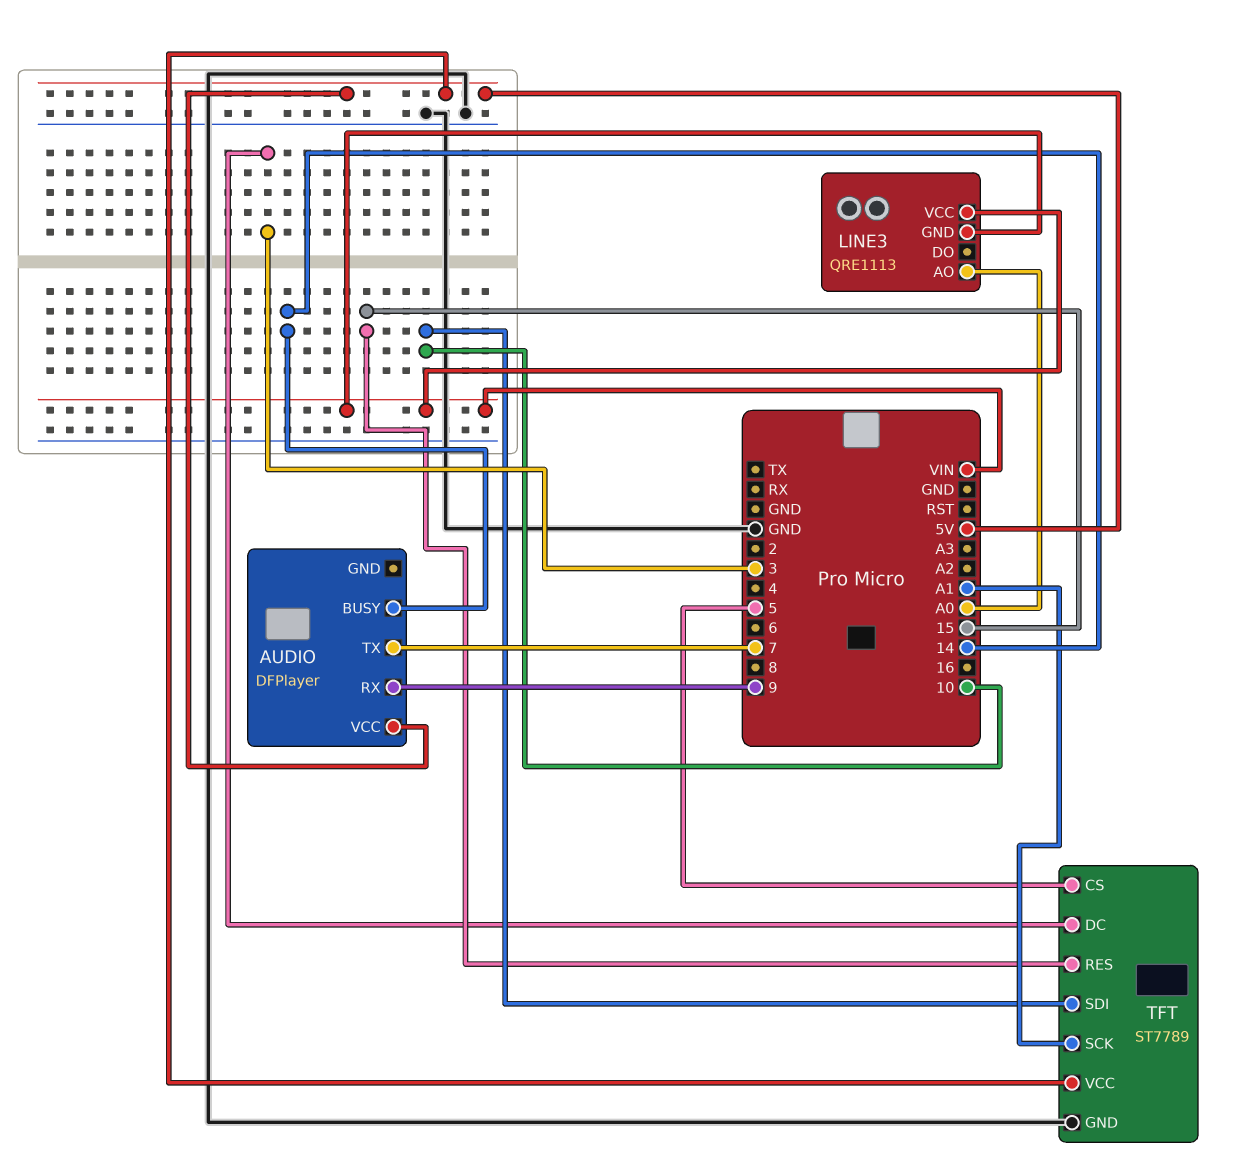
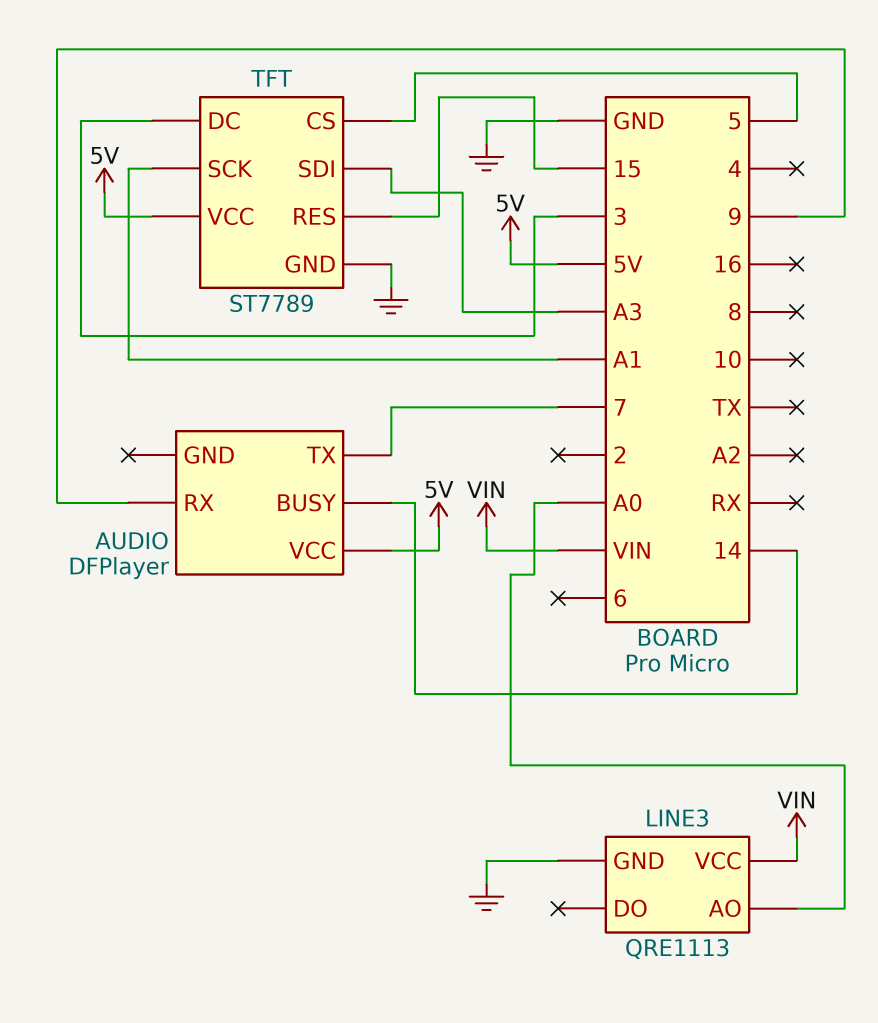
LINE3 pin GND: VIN -> GND
TFT pin SDI: 10 -> A3

